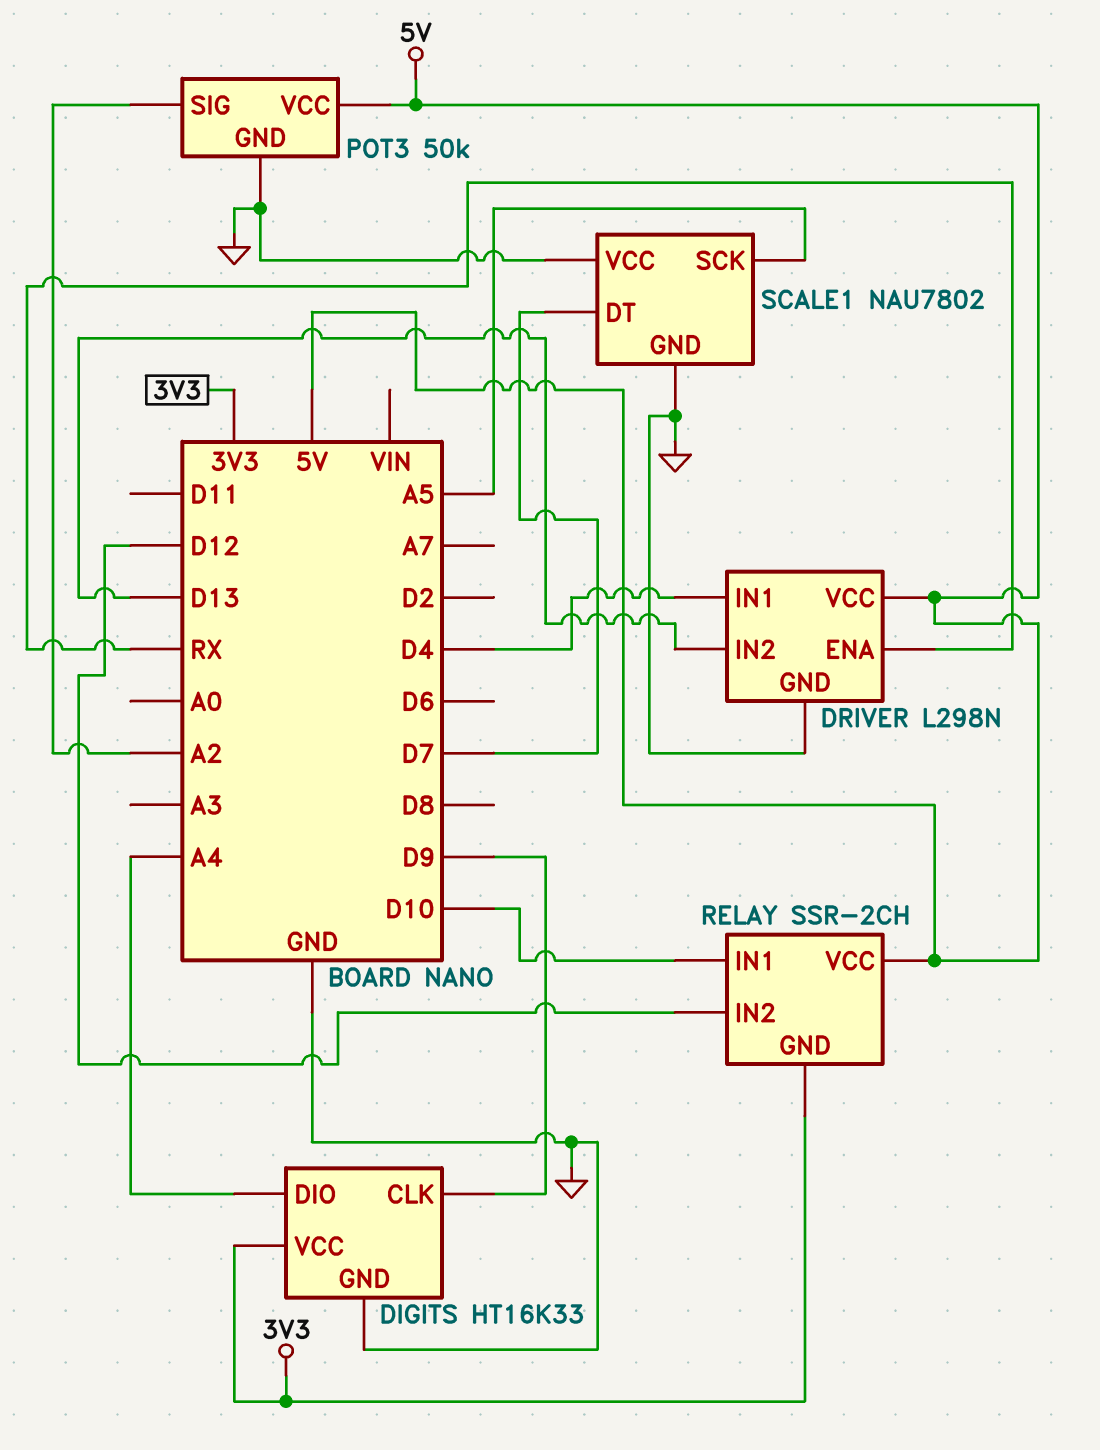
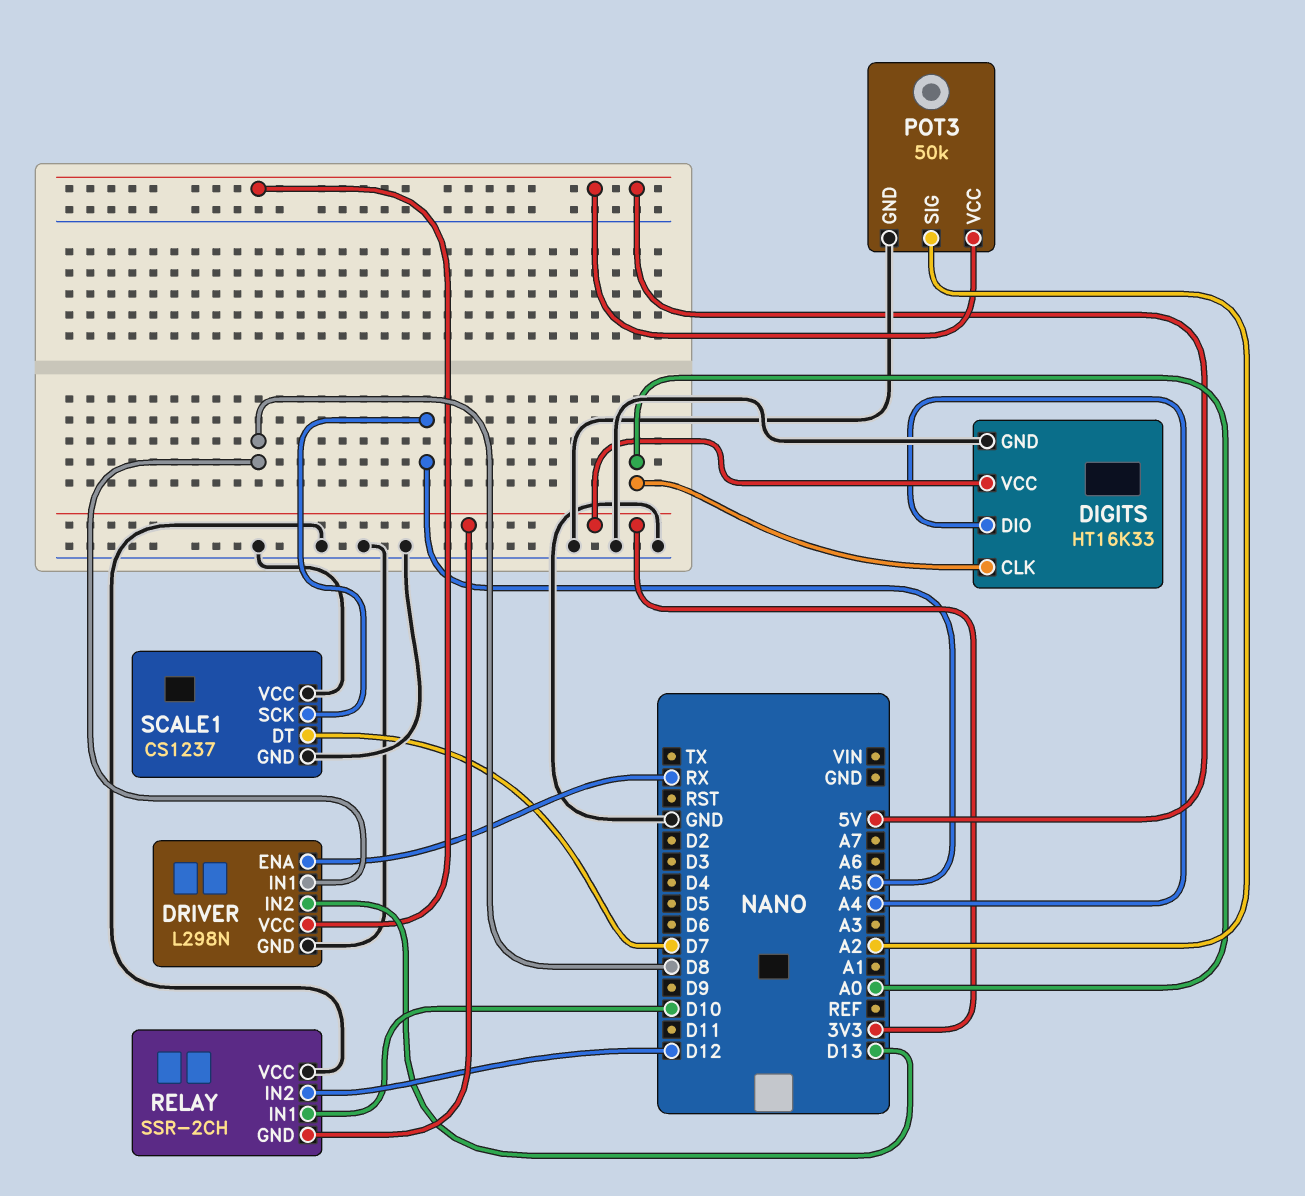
DIGITS pin CLK: D9 -> A0
DRIVER pin IN1: D4 -> D8
RELAY pin VCC: 5V -> GND
SCALE1: NAU7802 -> CS1237

